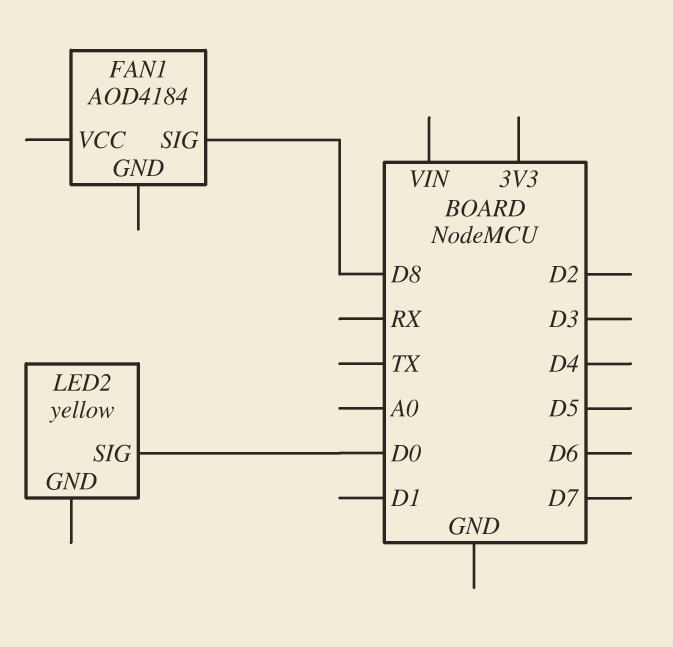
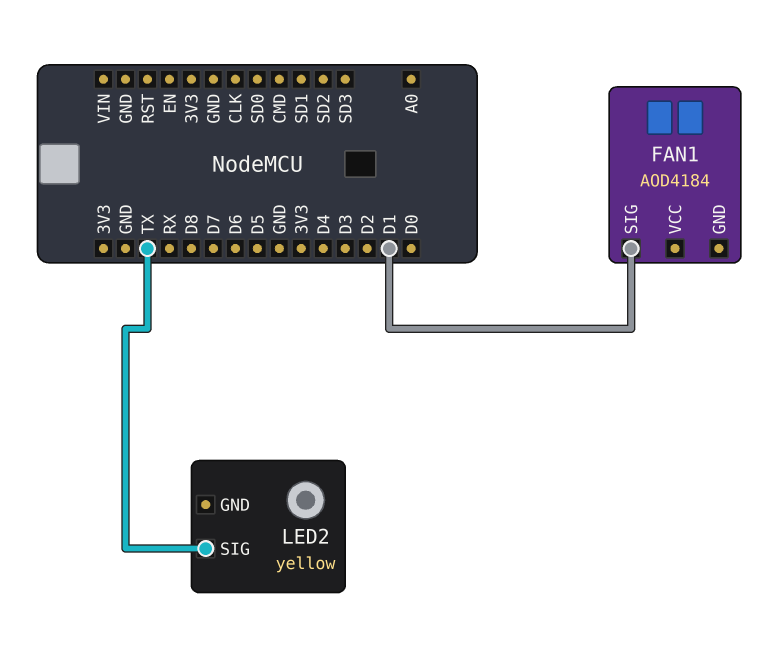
FAN1 pin SIG: D8 -> D1
LED2 pin SIG: D0 -> TX

